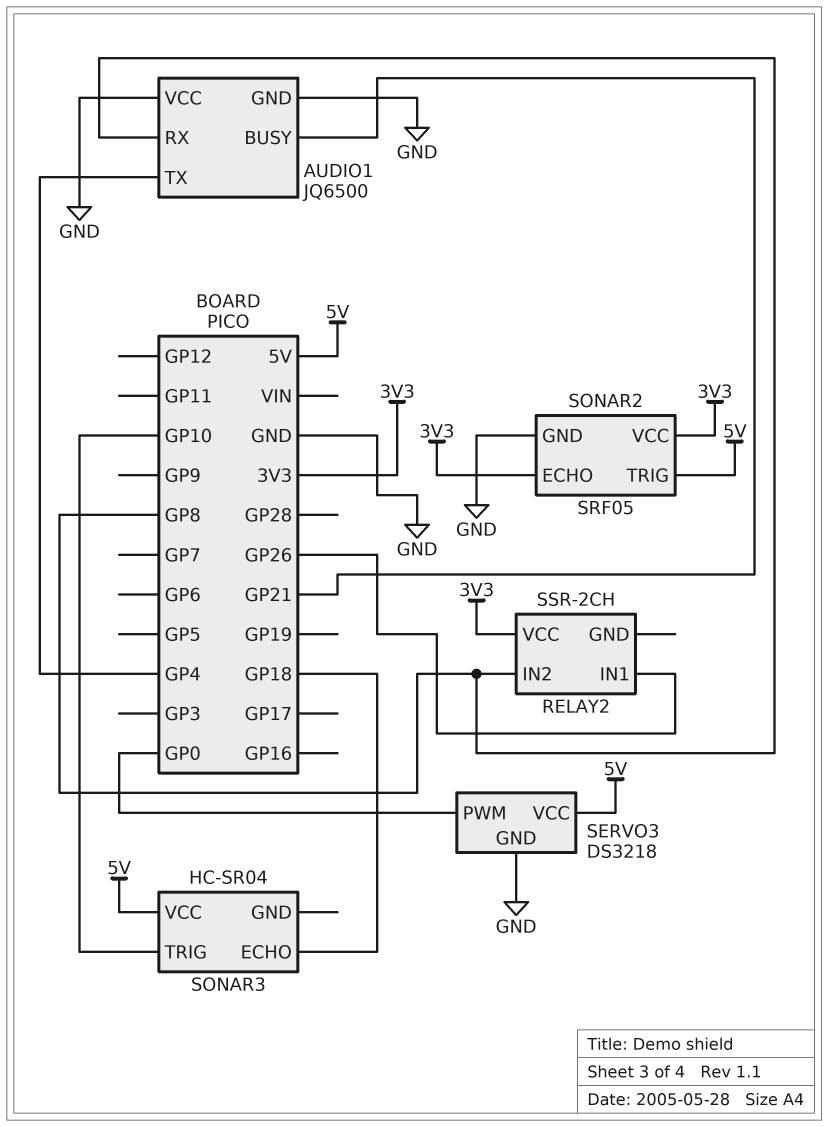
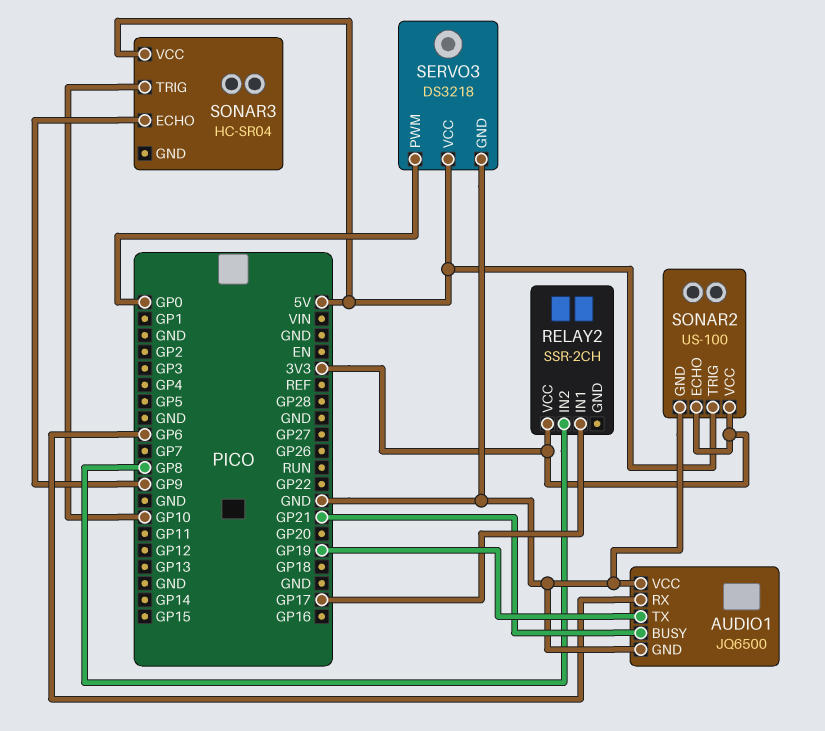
AUDIO1 pin RX: GP8 -> GP6
AUDIO1 pin TX: GP4 -> GP19
RELAY2 pin IN1: GP26 -> GP17
SONAR2: SRF05 -> US-100
SONAR3 pin ECHO: GP18 -> GP9

